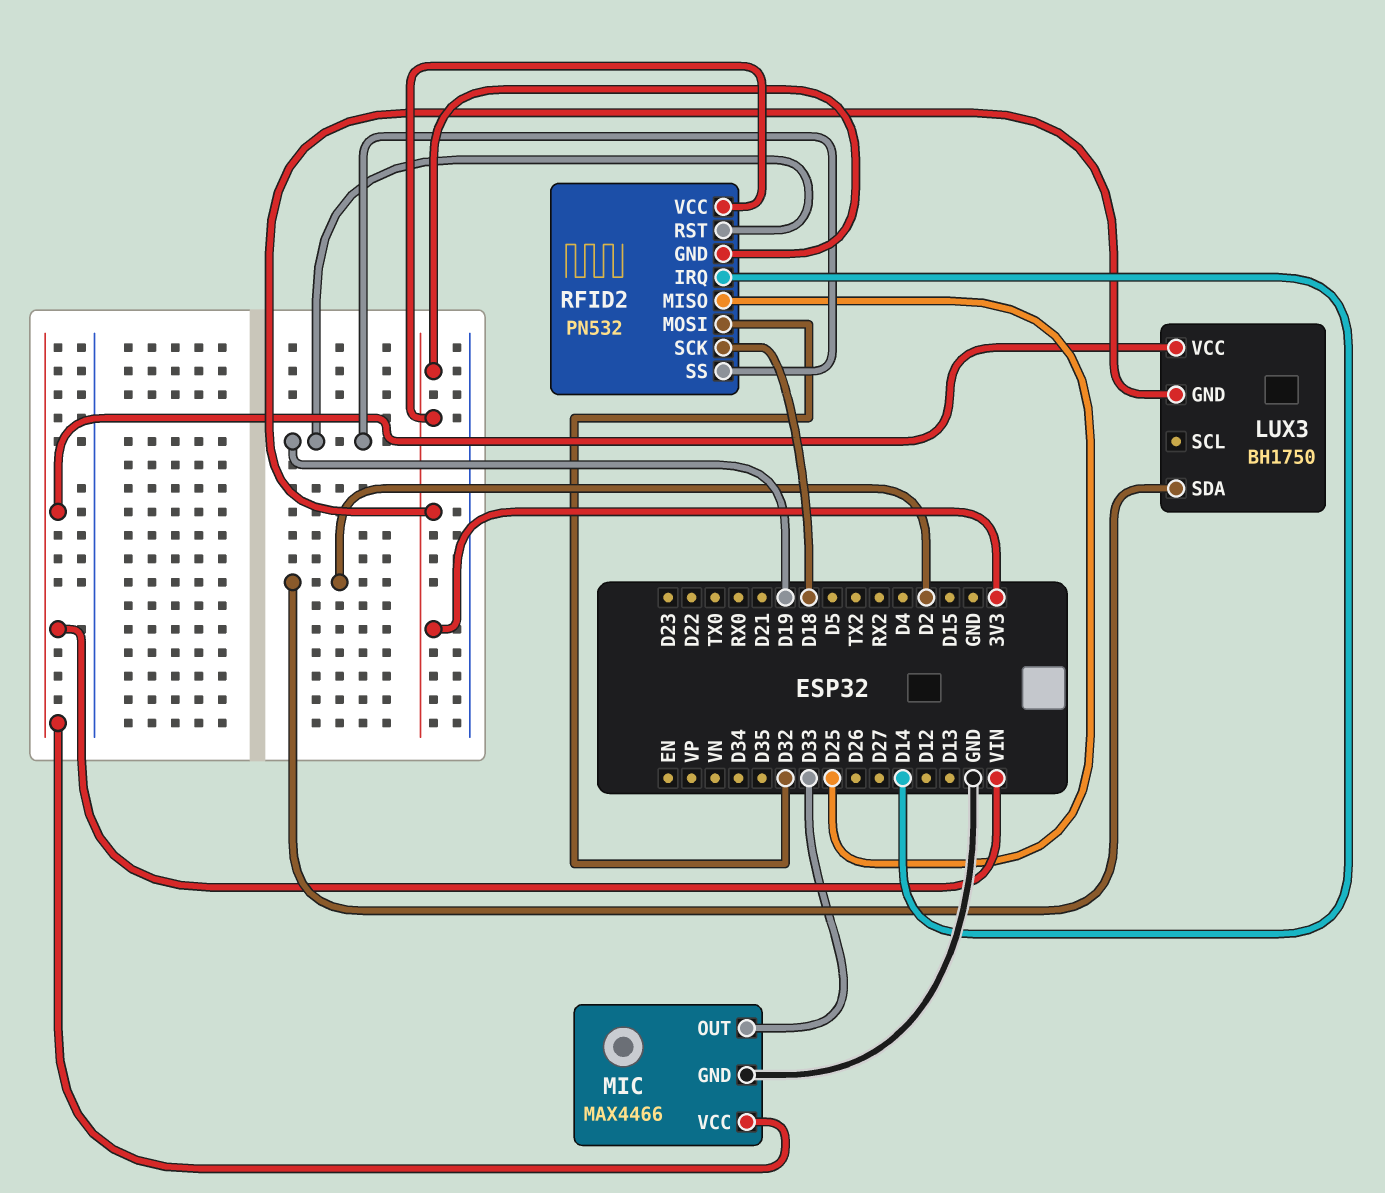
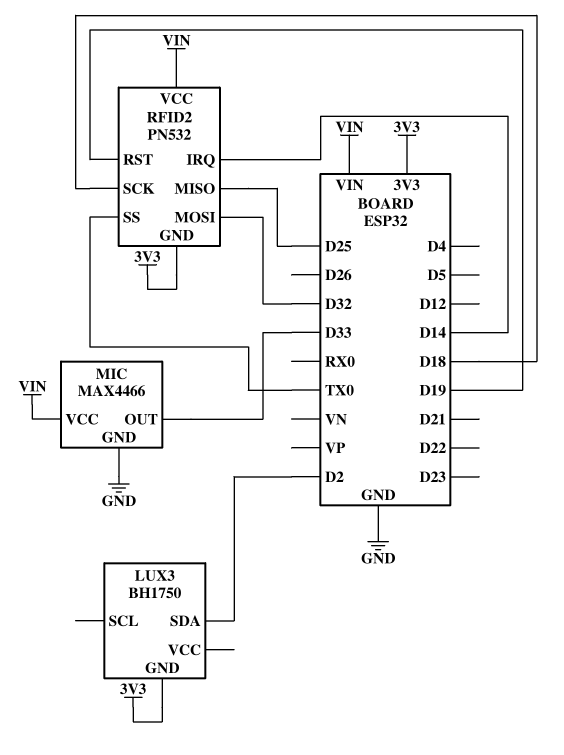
LUX3 pin VCC: VIN -> none
RFID2 pin SS: D19 -> TX0
RFID2 pin VCC: 3V3 -> VIN

